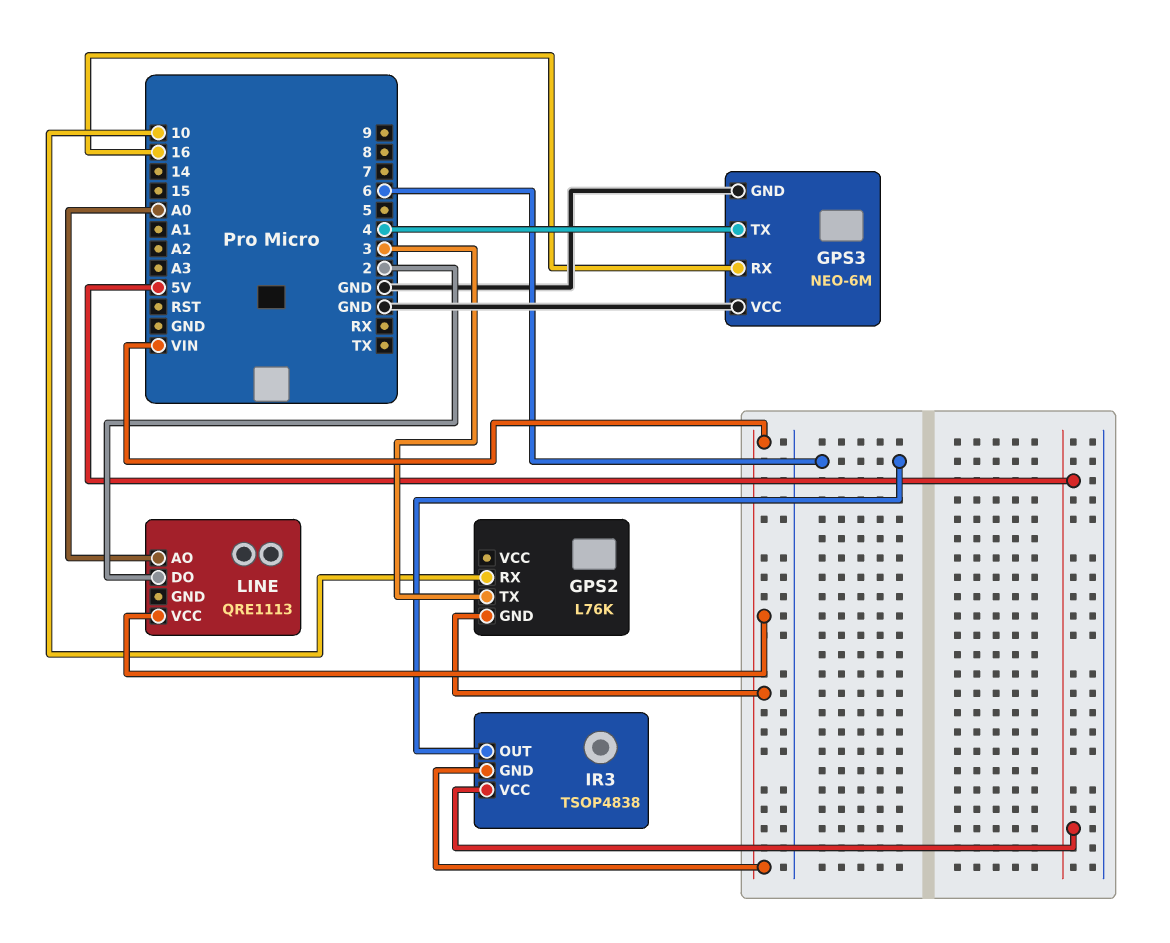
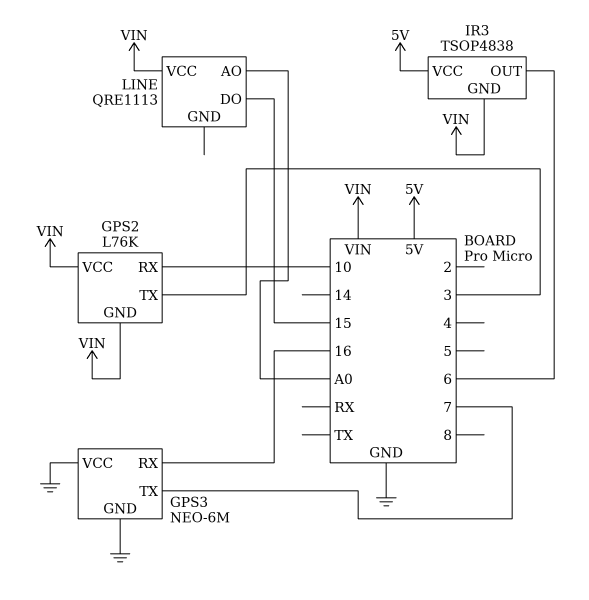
GPS2 pin VCC: none -> VIN
GPS3 pin TX: 4 -> 7
LINE pin DO: 2 -> 15

